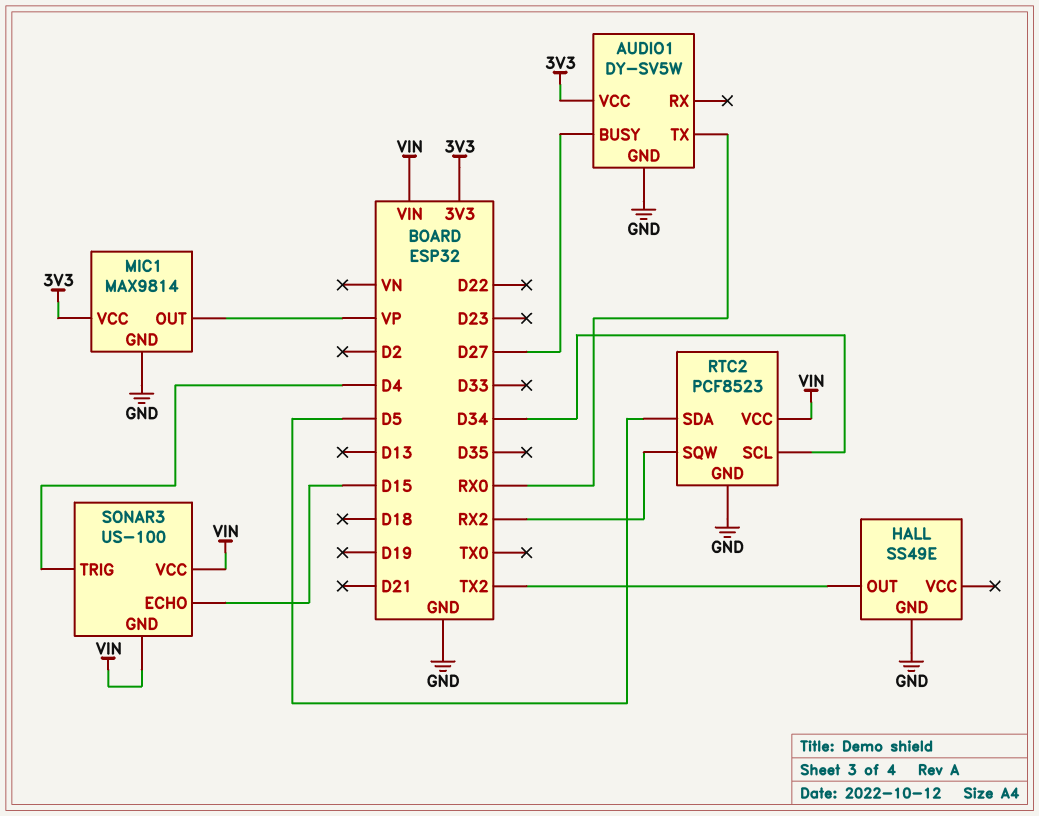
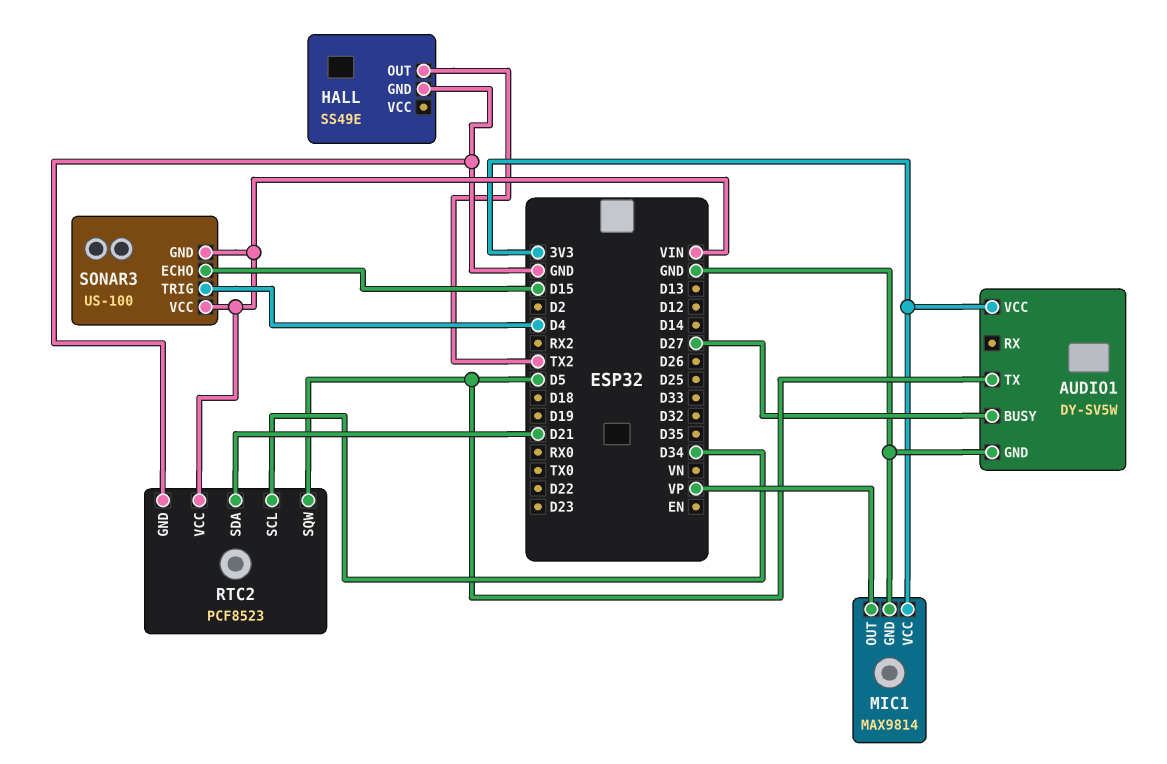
AUDIO1 pin TX: RX0 -> D5
RTC2 pin SDA: D5 -> D21
RTC2 pin SQW: RX2 -> D5

